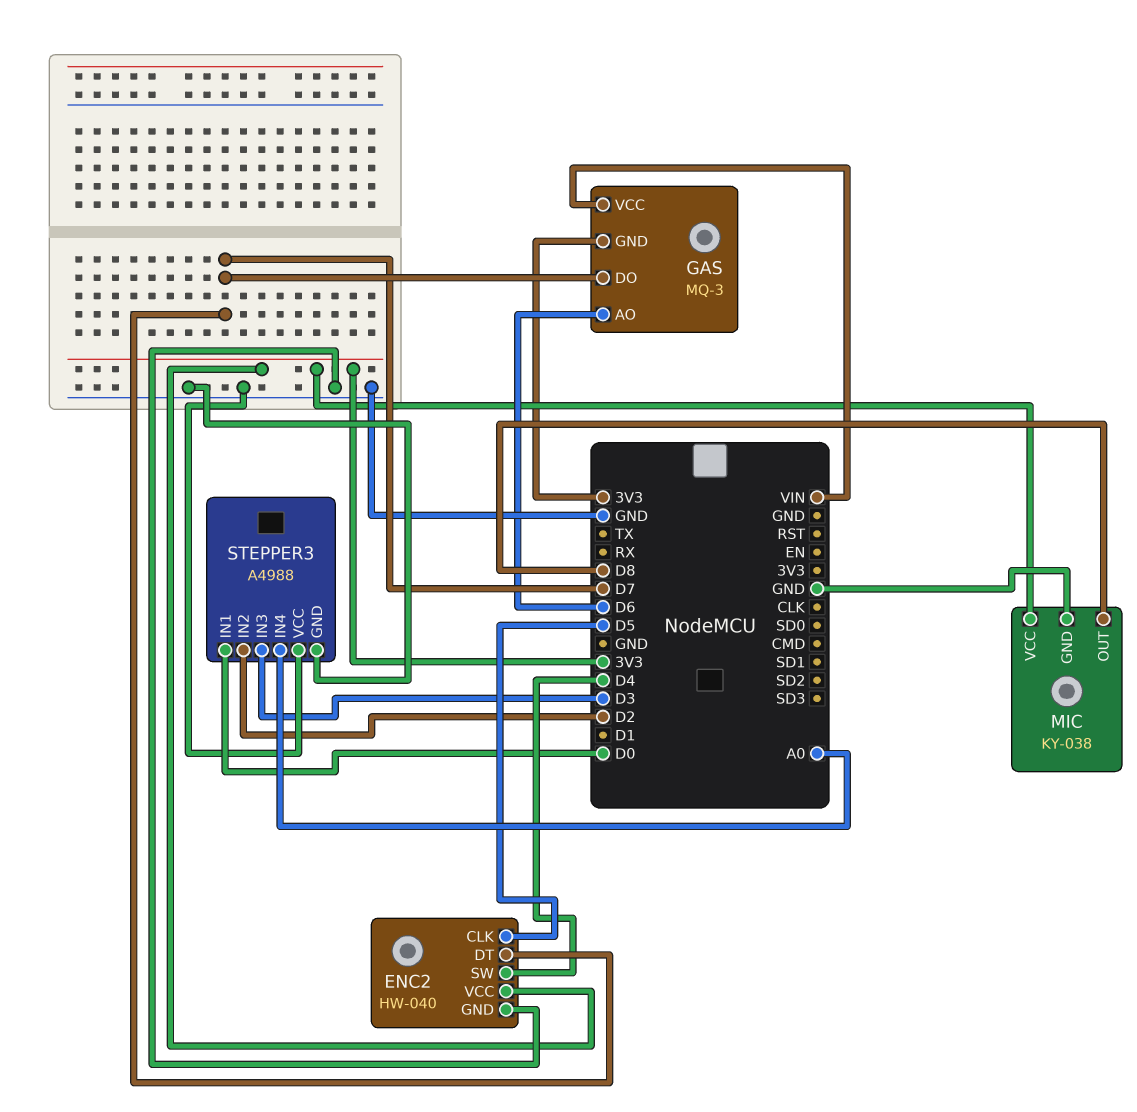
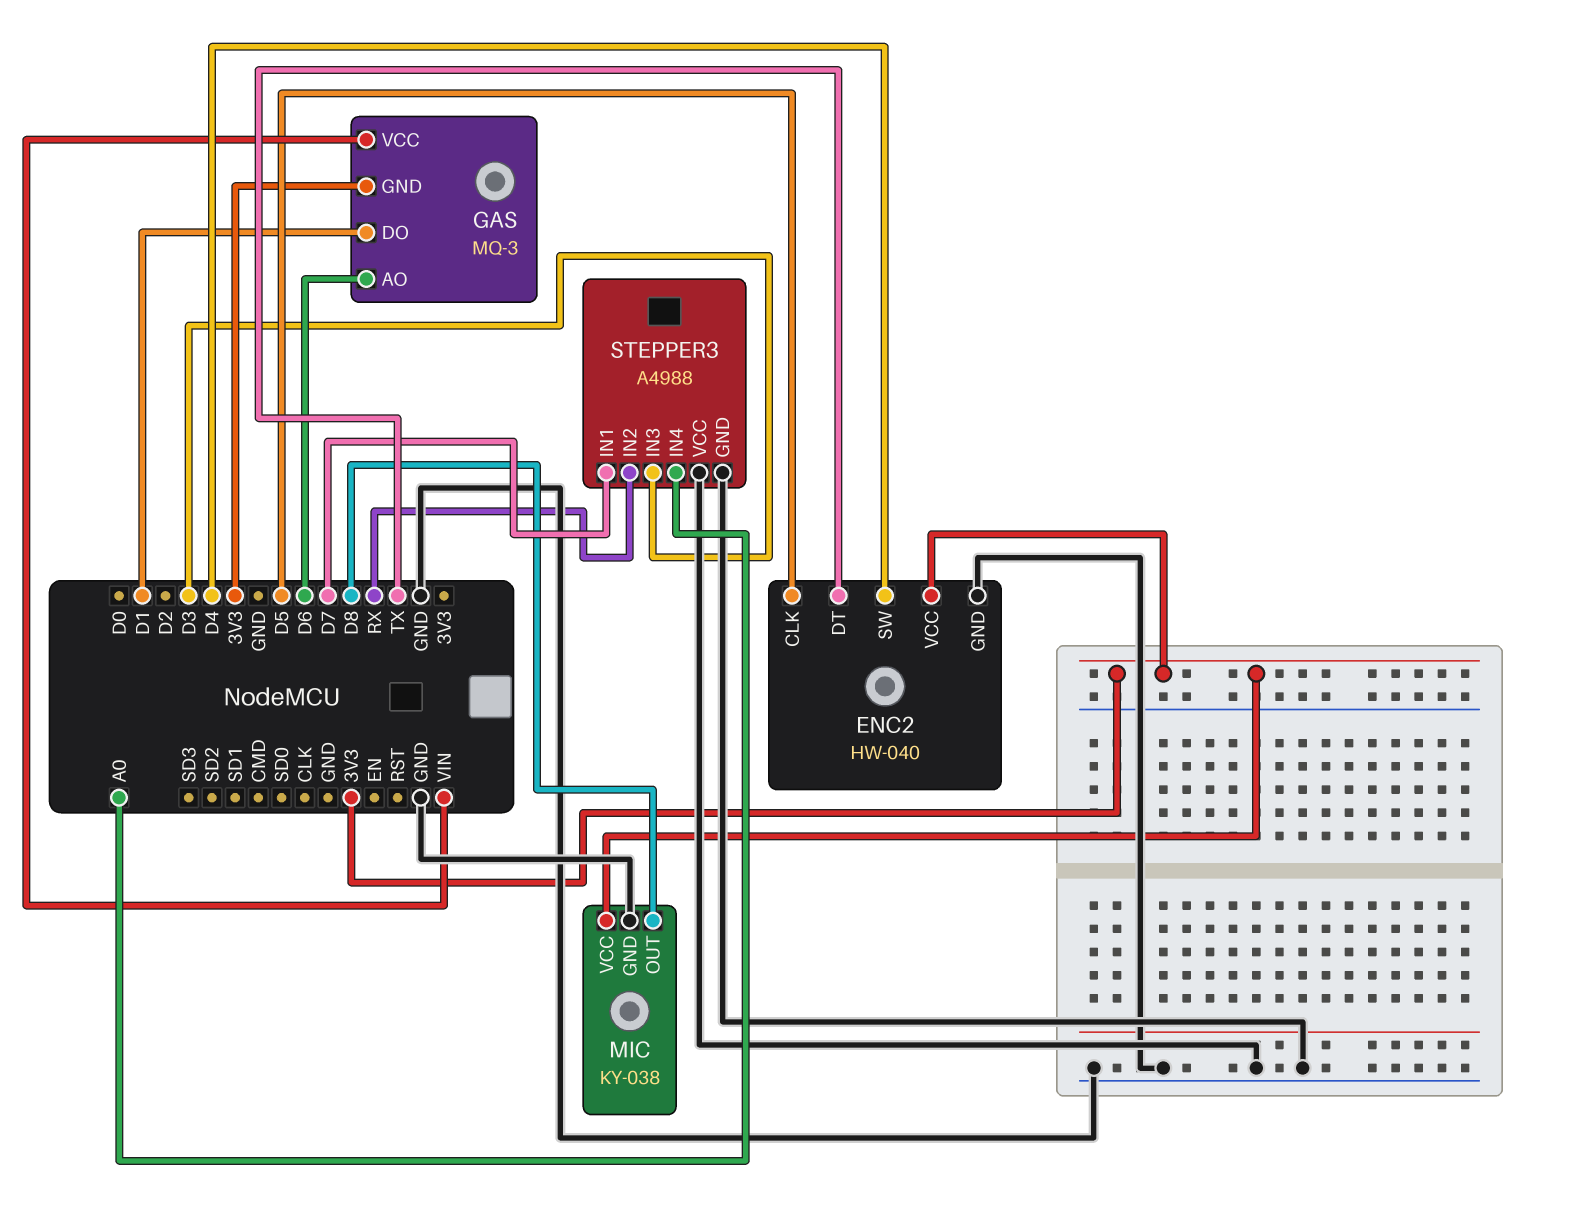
ENC2 pin DT: D7 -> TX
GAS pin DO: D7 -> D1
STEPPER3 pin IN1: D0 -> D7
STEPPER3 pin IN2: D2 -> RX

